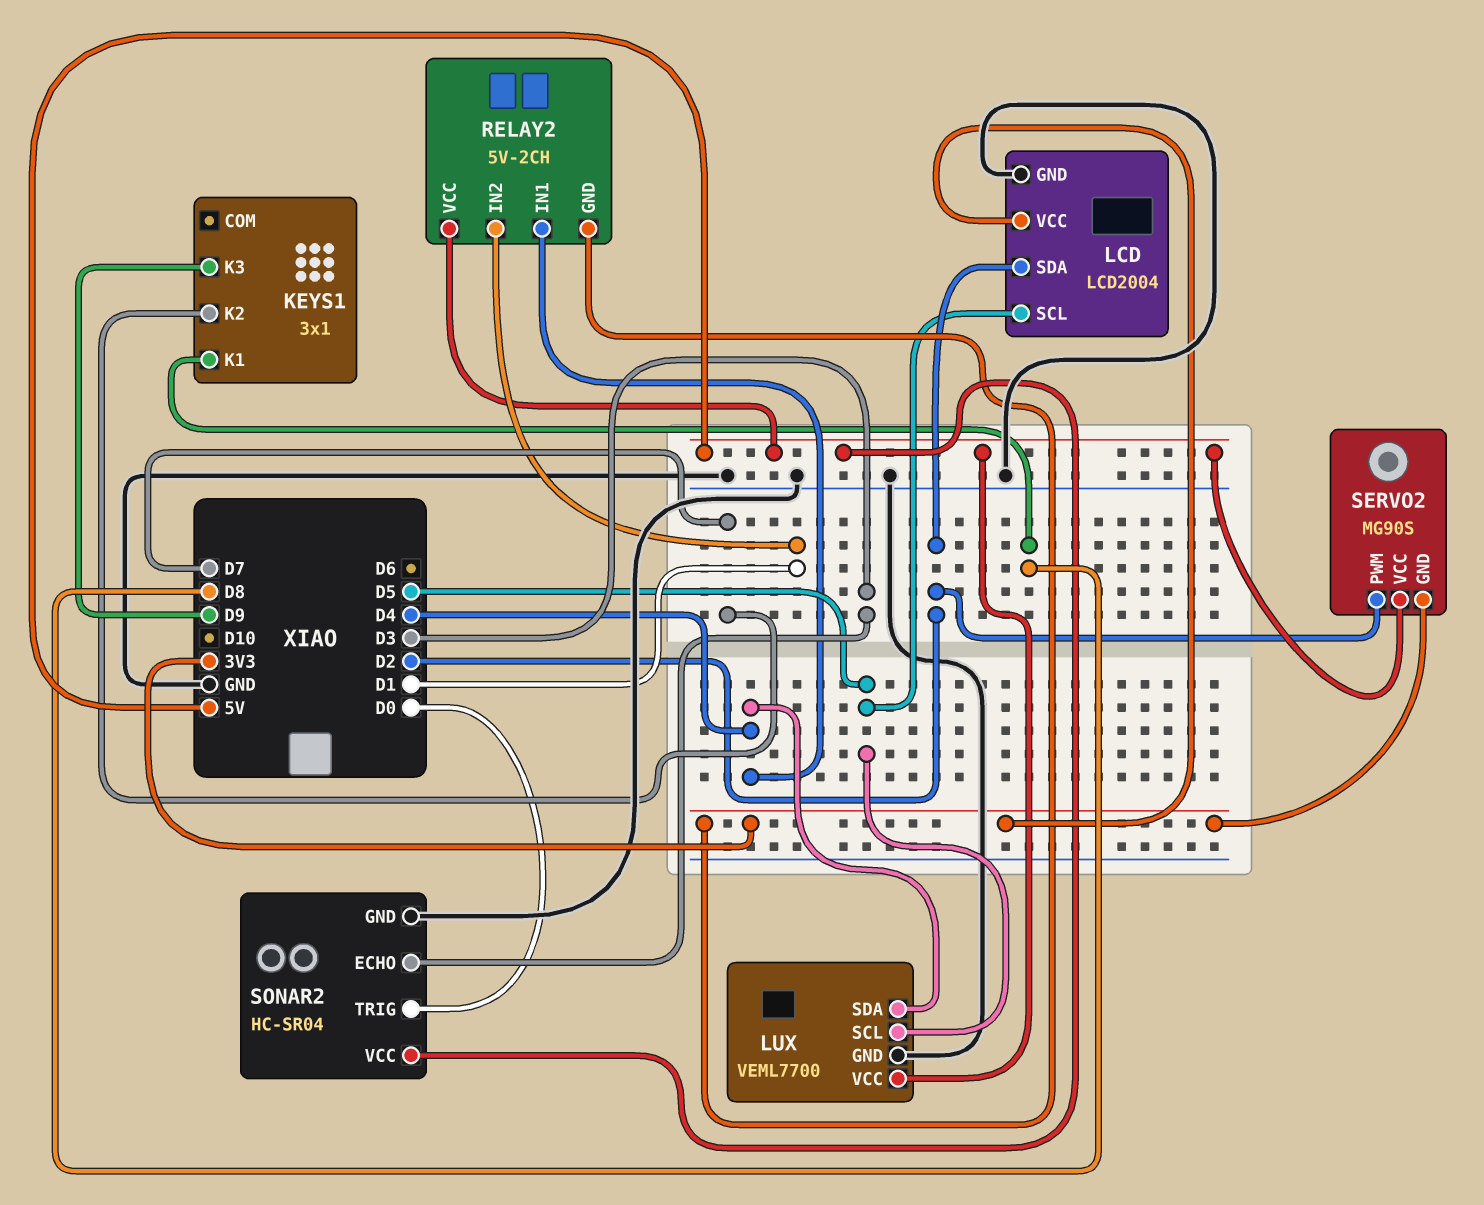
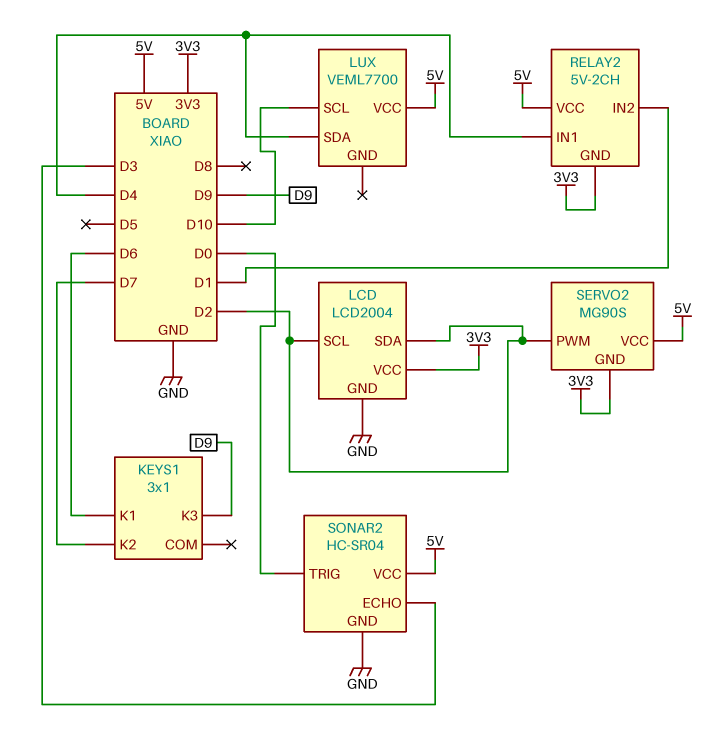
KEYS1 pin K1: D8 -> D6
LCD pin SCL: D5 -> D2
LUX pin GND: GND -> none
LUX pin SCL: D5 -> D10

